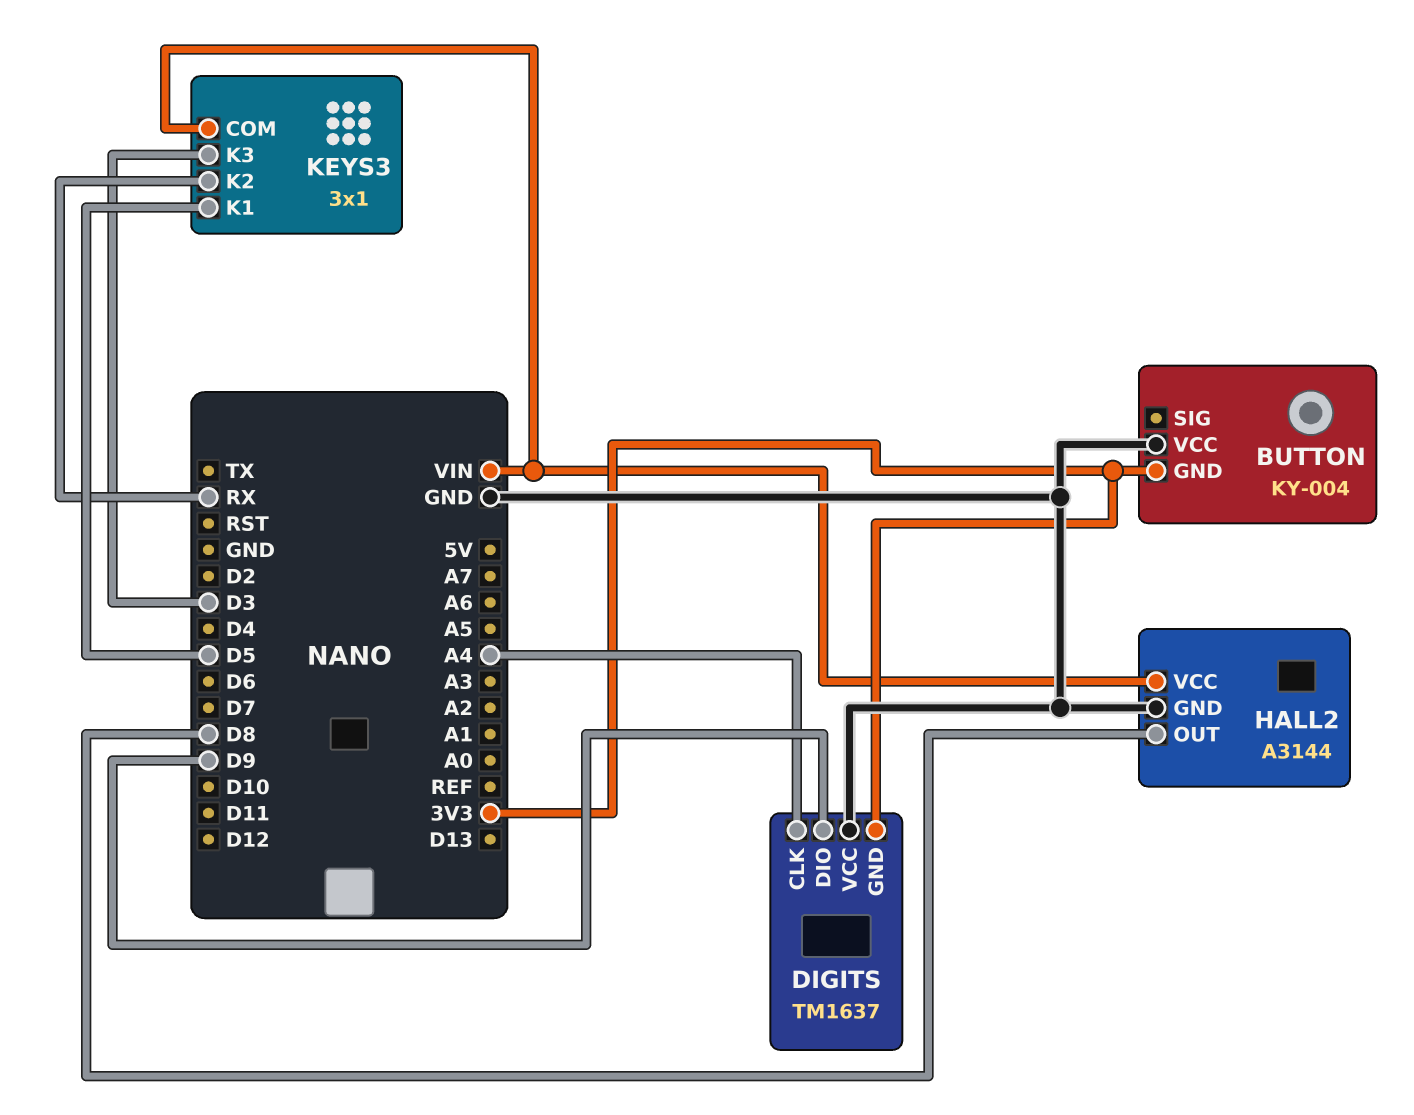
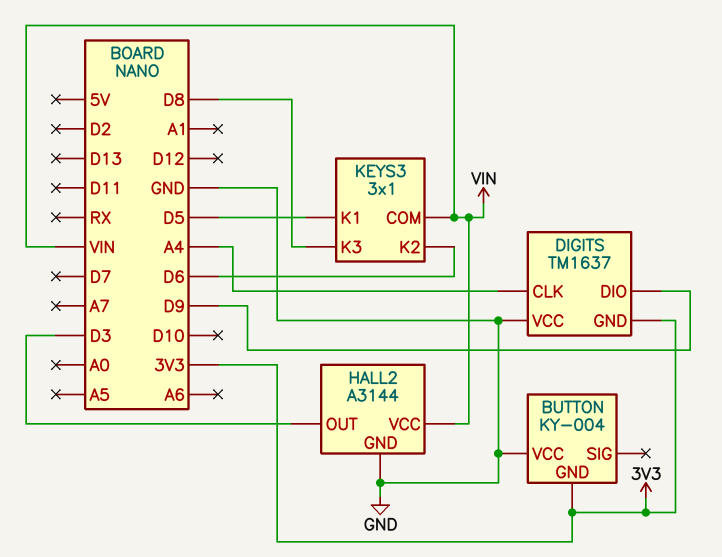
HALL2 pin OUT: D8 -> D3
KEYS3 pin K2: RX -> D6
KEYS3 pin K3: D3 -> D8

